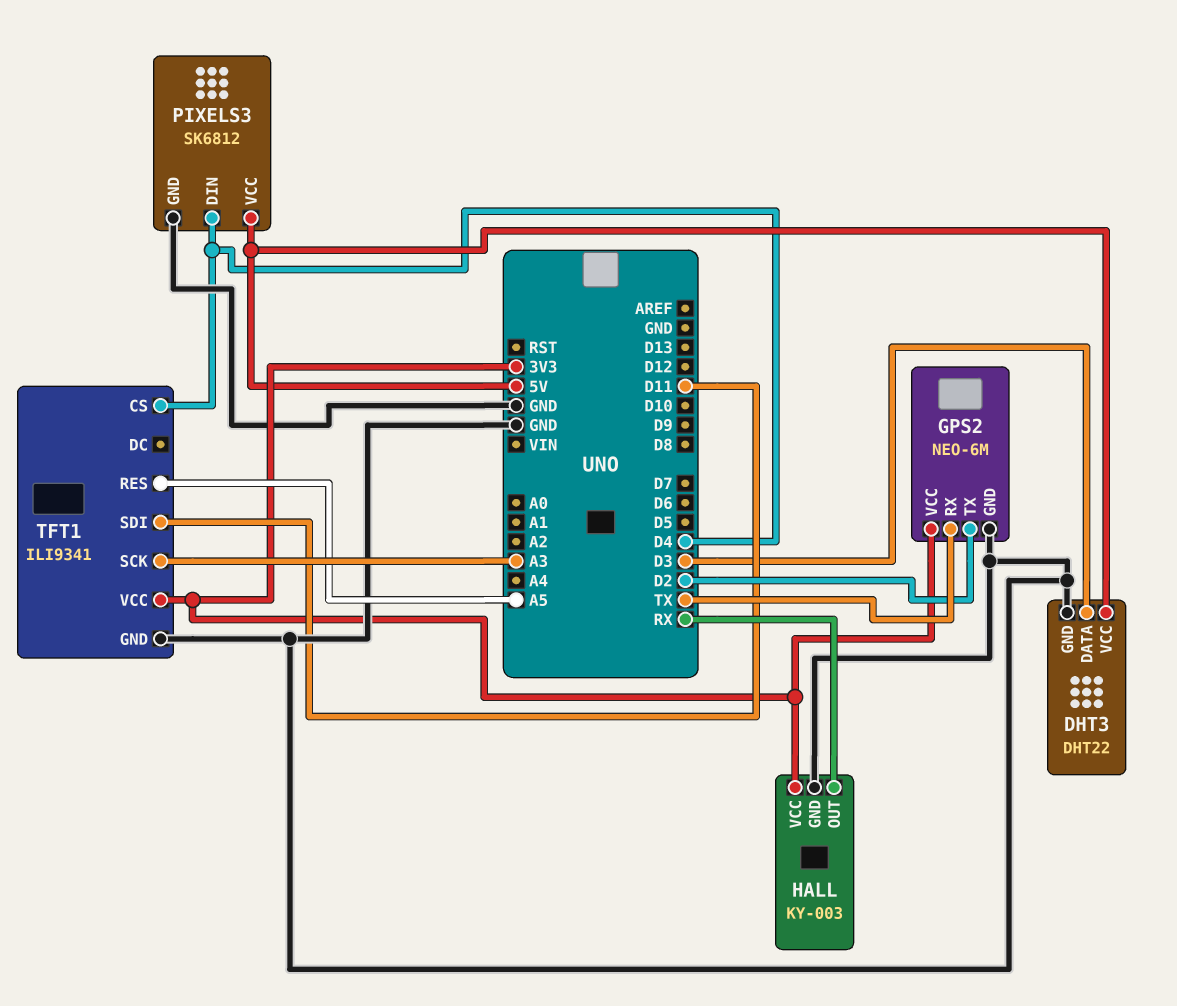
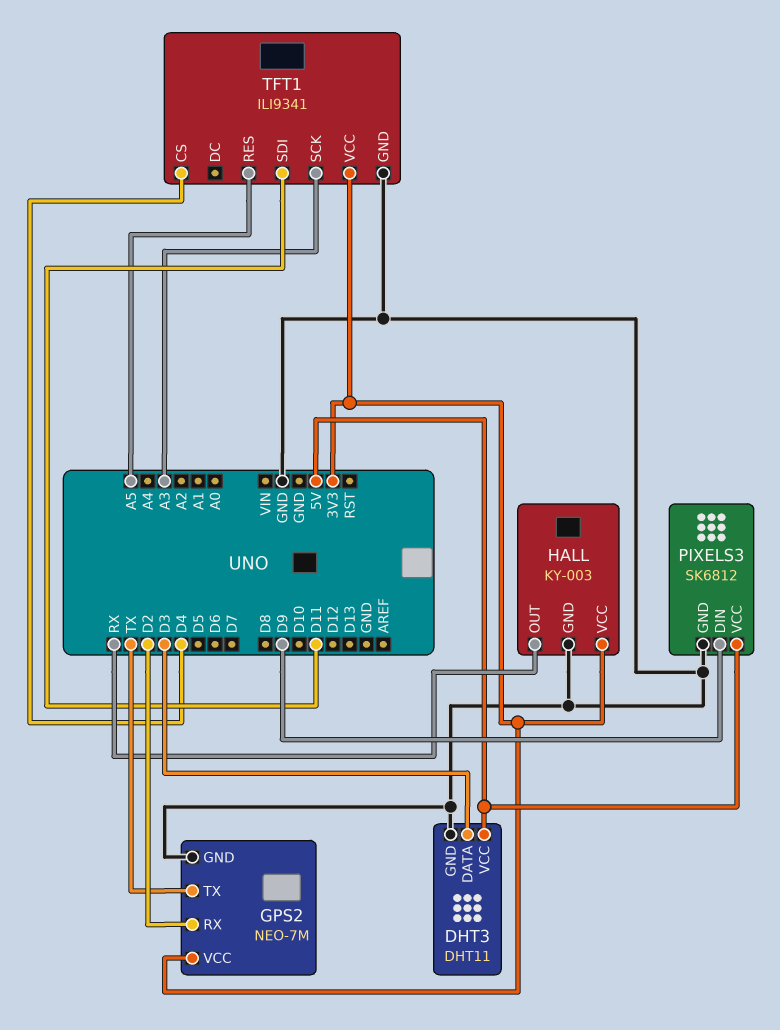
DHT3: DHT22 -> DHT11
GPS2: NEO-6M -> NEO-7M
GPS2 pin RX: TX -> D2
GPS2 pin TX: D2 -> TX
PIXELS3 pin DIN: D4 -> D9

